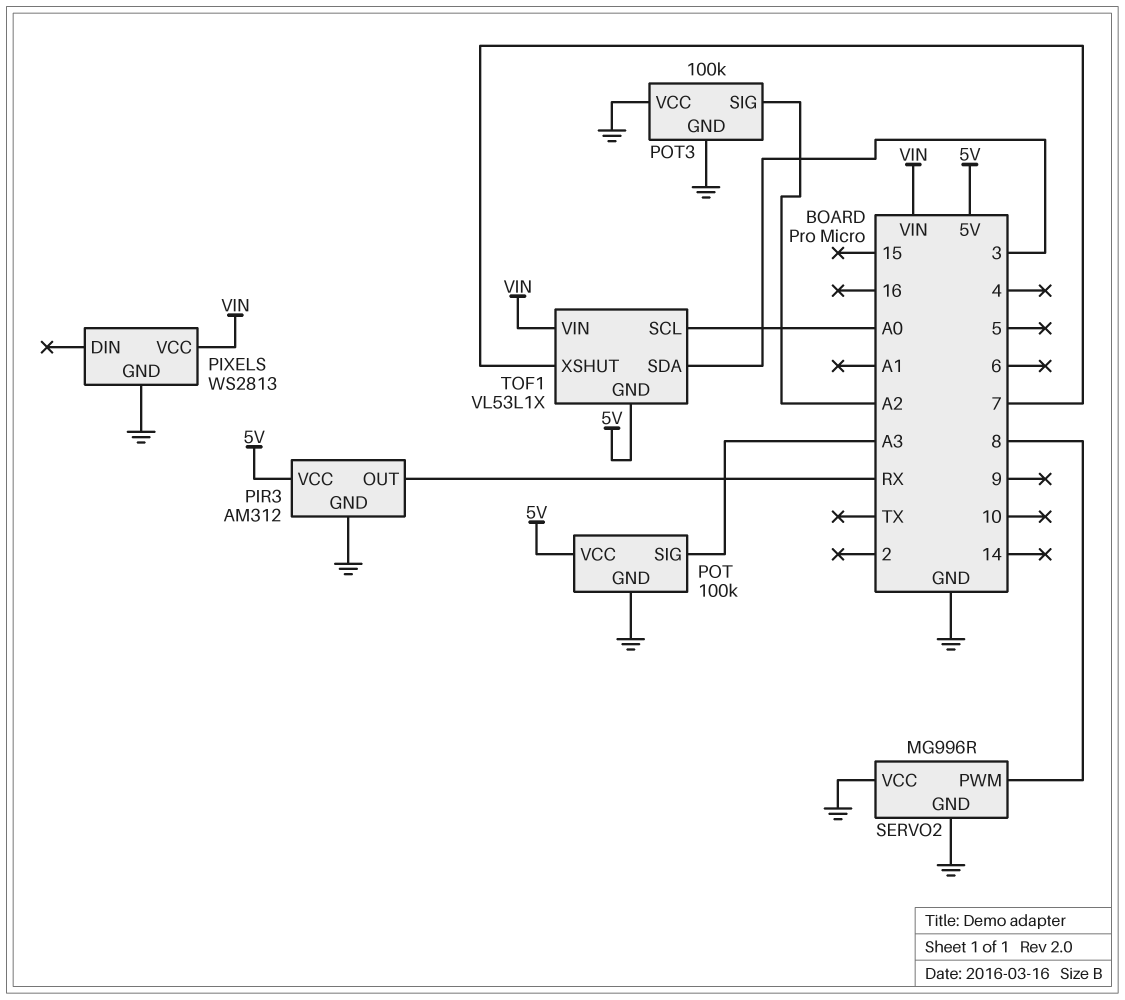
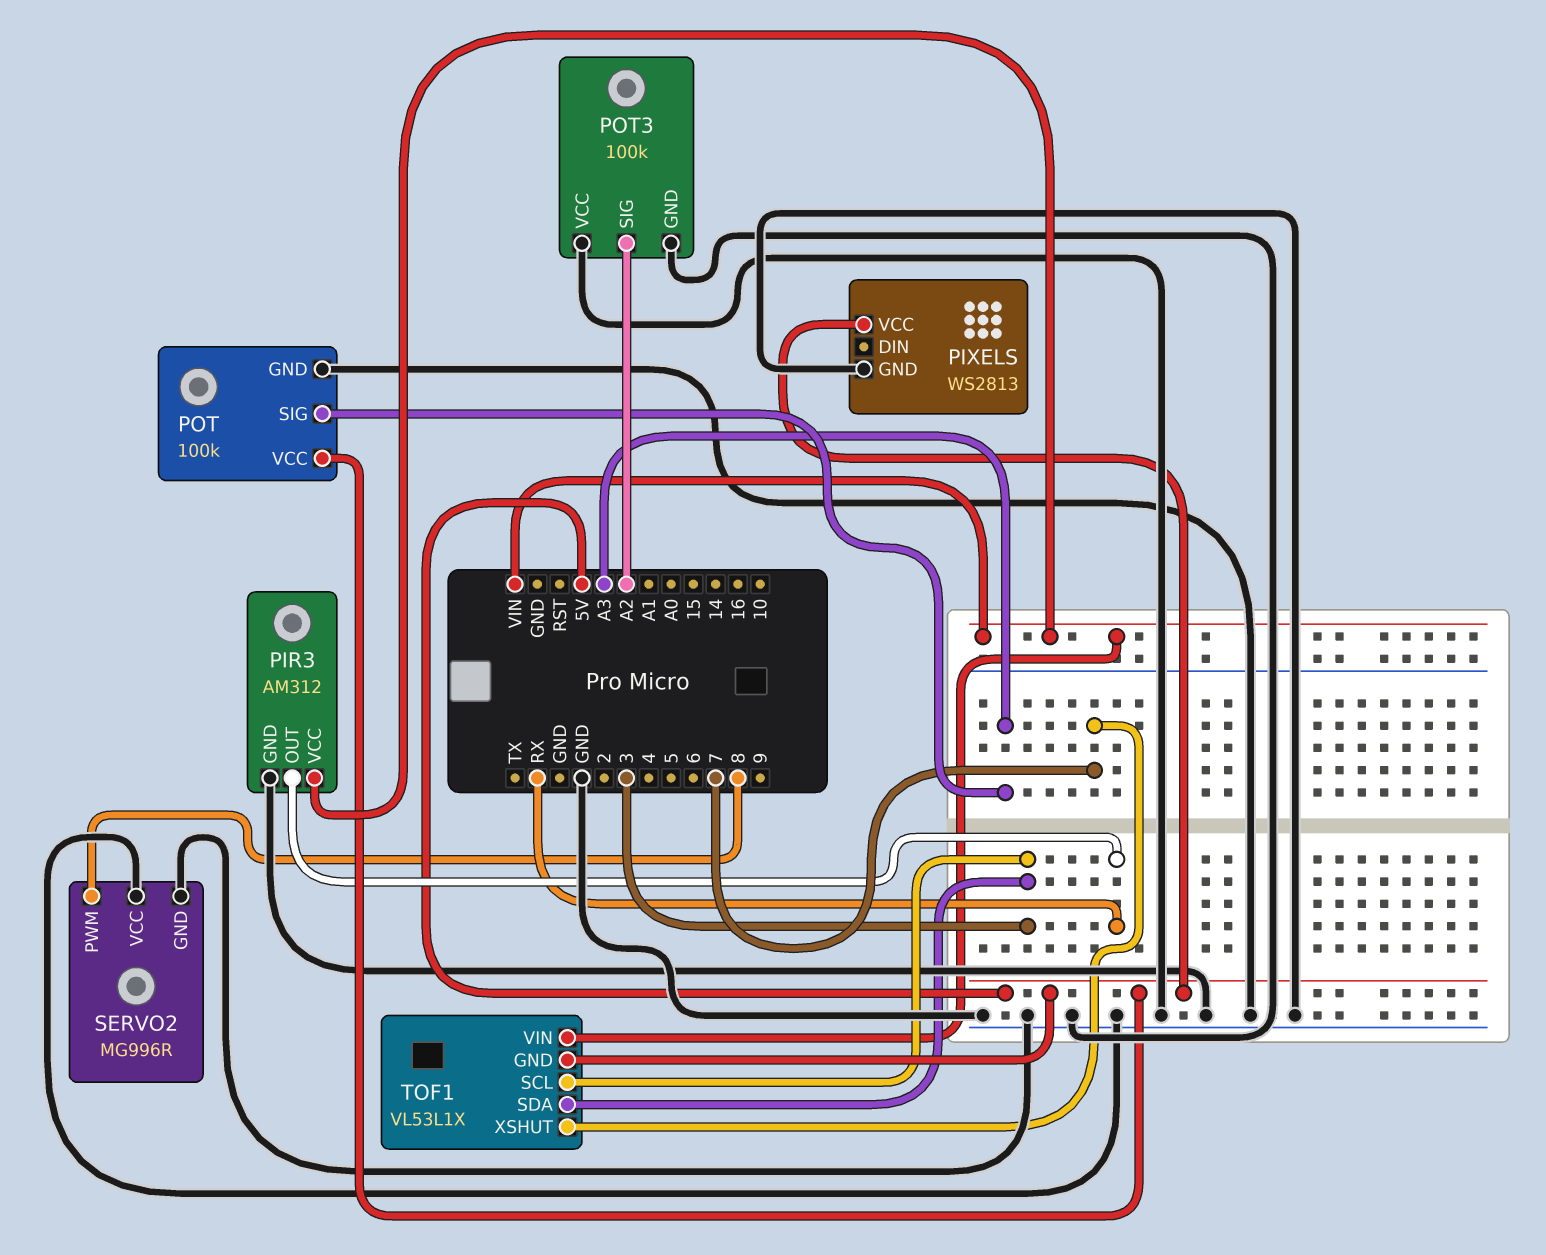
PIR3 pin VCC: 5V -> VIN
PIXELS pin VCC: VIN -> 5V
TOF1 pin SCL: A0 -> 3

